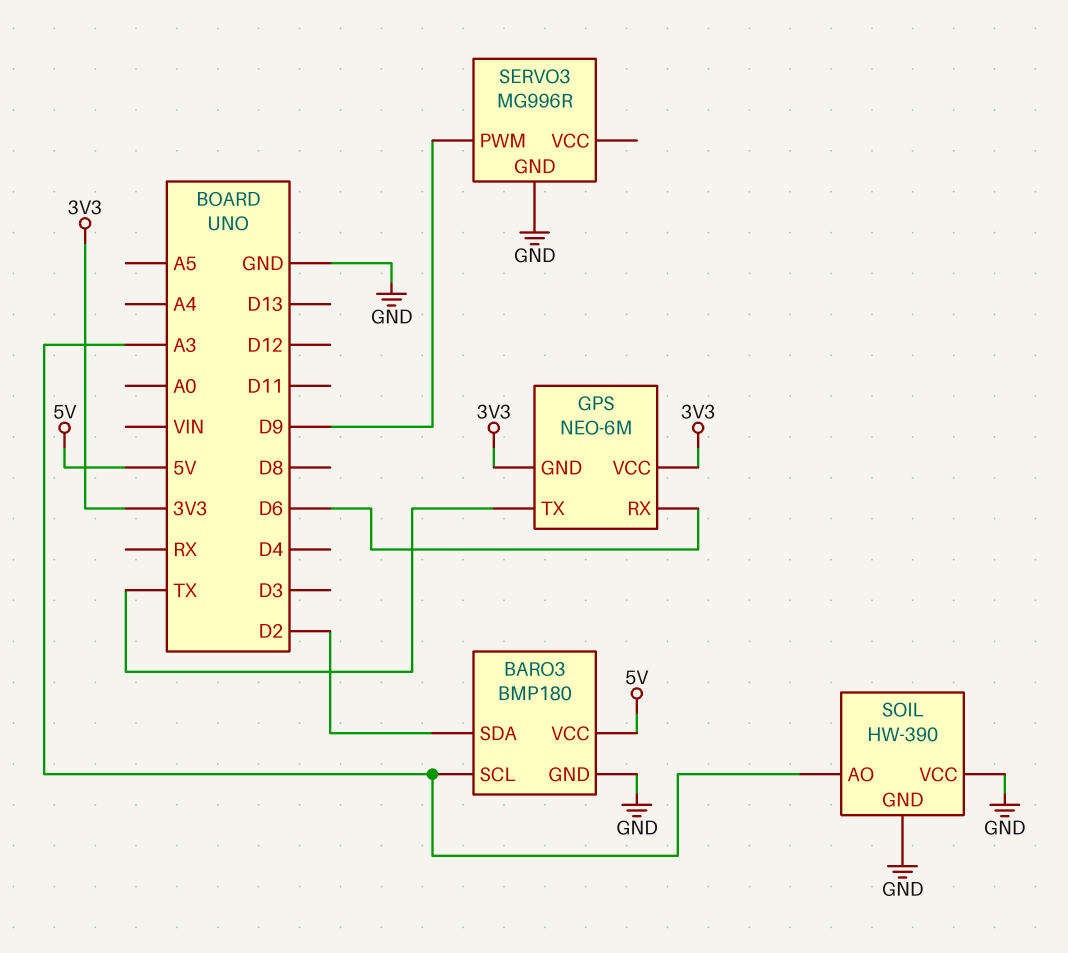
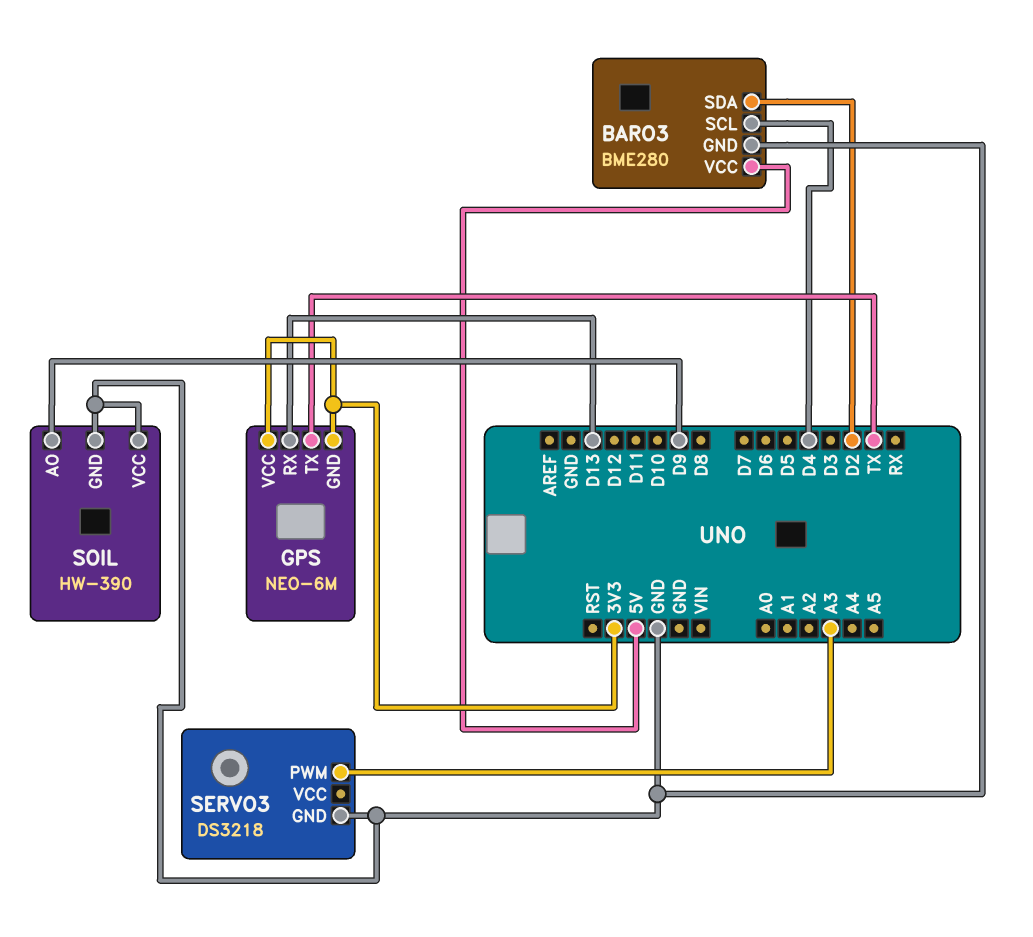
BARO3: BMP180 -> BME280
BARO3 pin SCL: A3 -> D4
GPS pin RX: D6 -> D13
SERVO3: MG996R -> DS3218
SERVO3 pin PWM: D9 -> A3
SOIL pin AO: A3 -> D9

